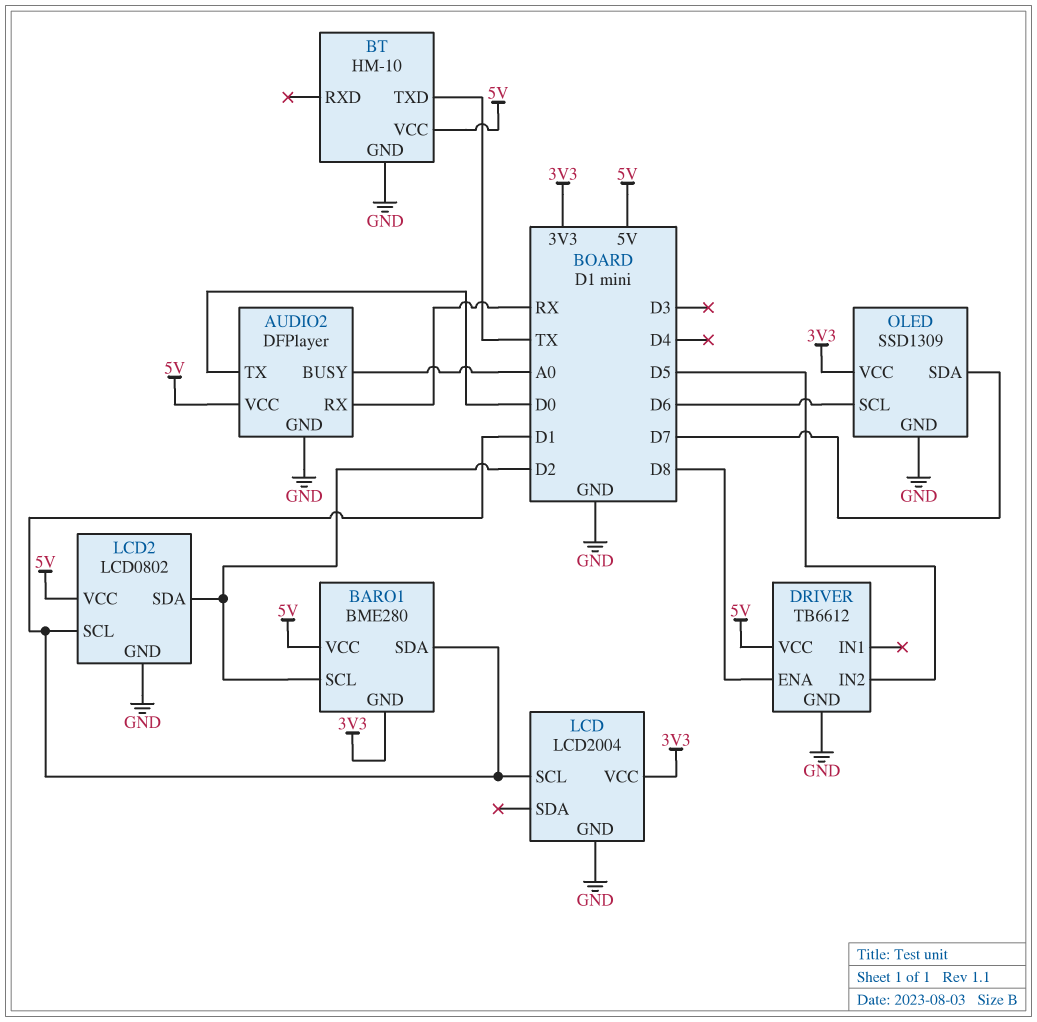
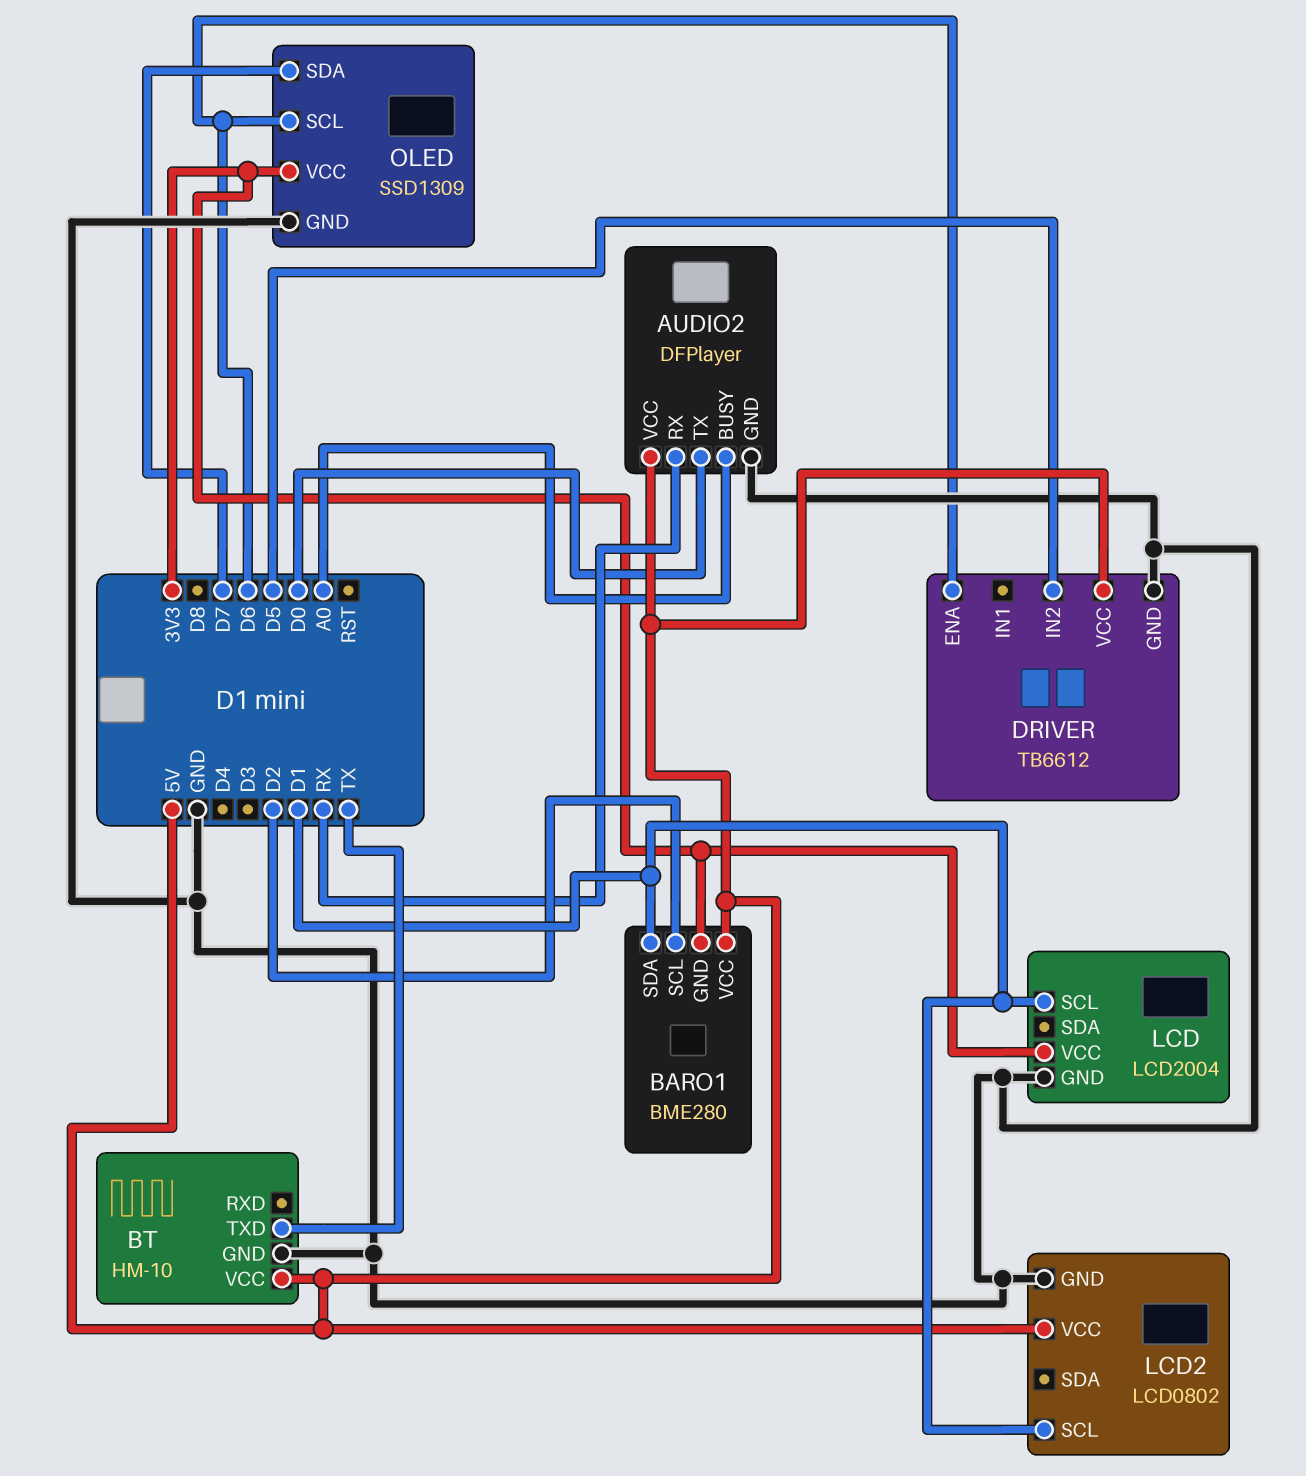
DRIVER pin ENA: D8 -> D6
LCD2 pin SDA: D2 -> none

